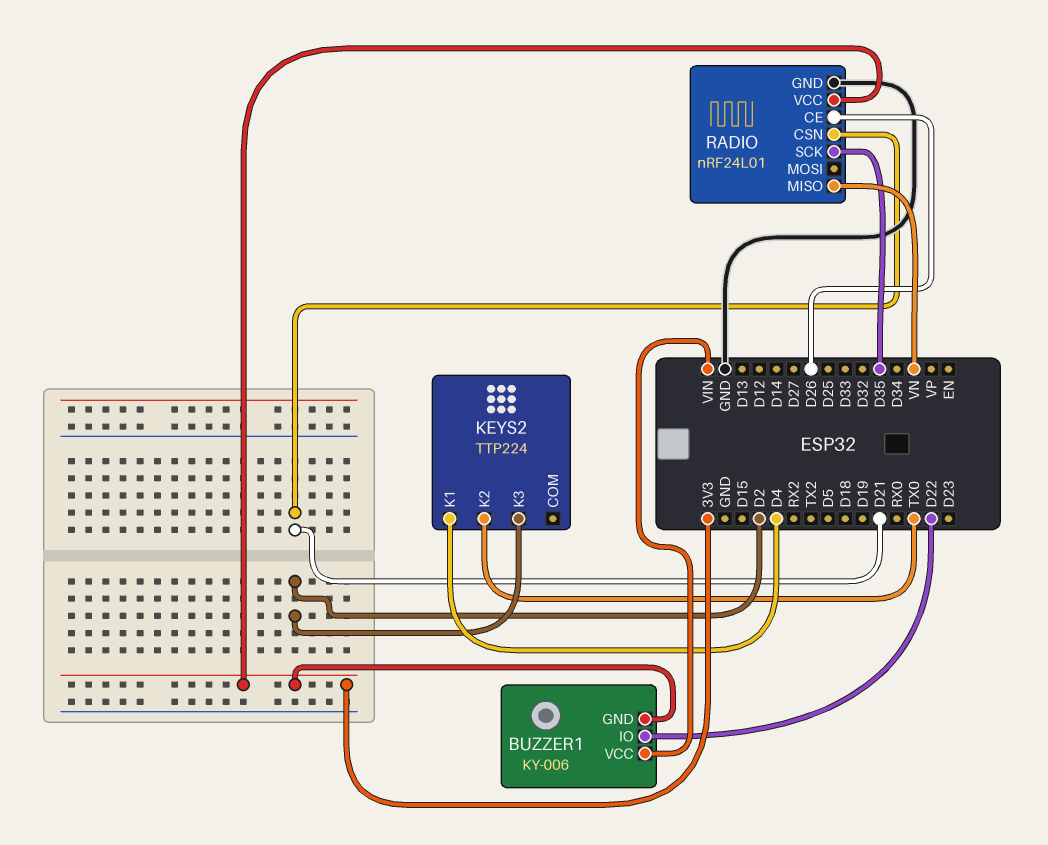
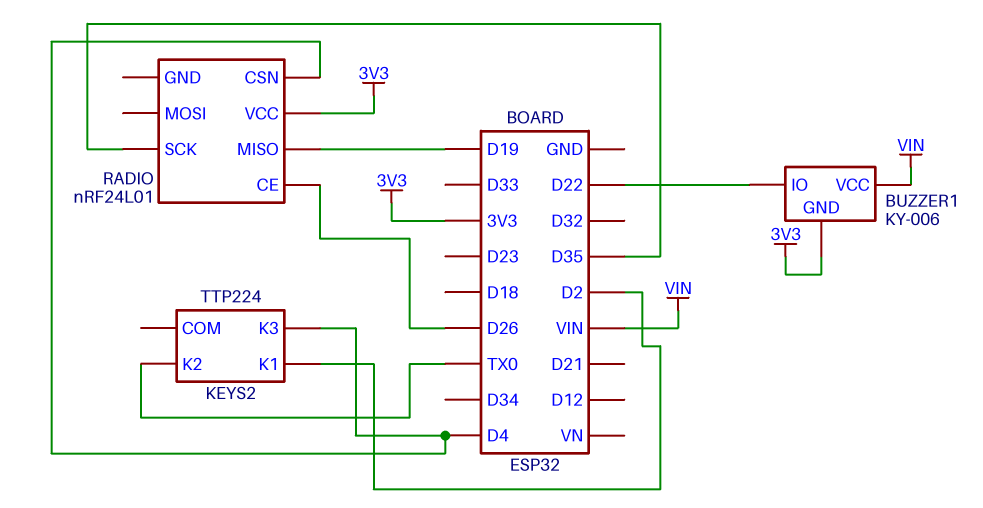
KEYS2 pin K1: D4 -> D2
KEYS2 pin K3: D2 -> D4
RADIO pin CSN: D21 -> D4
RADIO pin GND: GND -> none
RADIO pin MISO: VN -> D19

